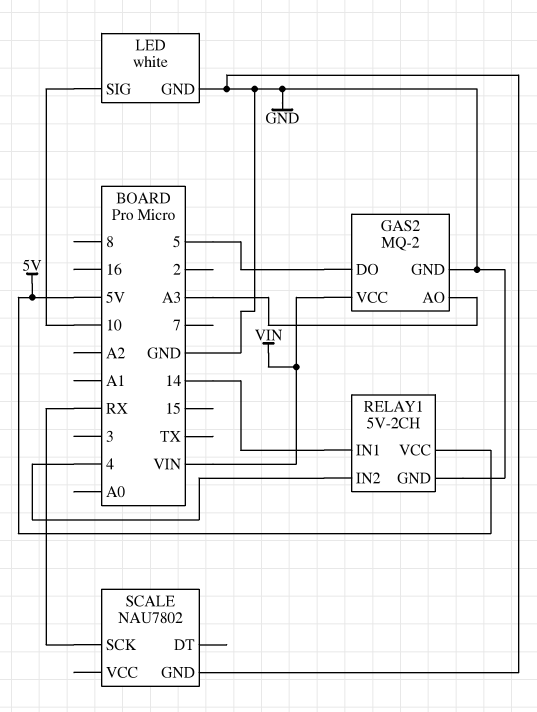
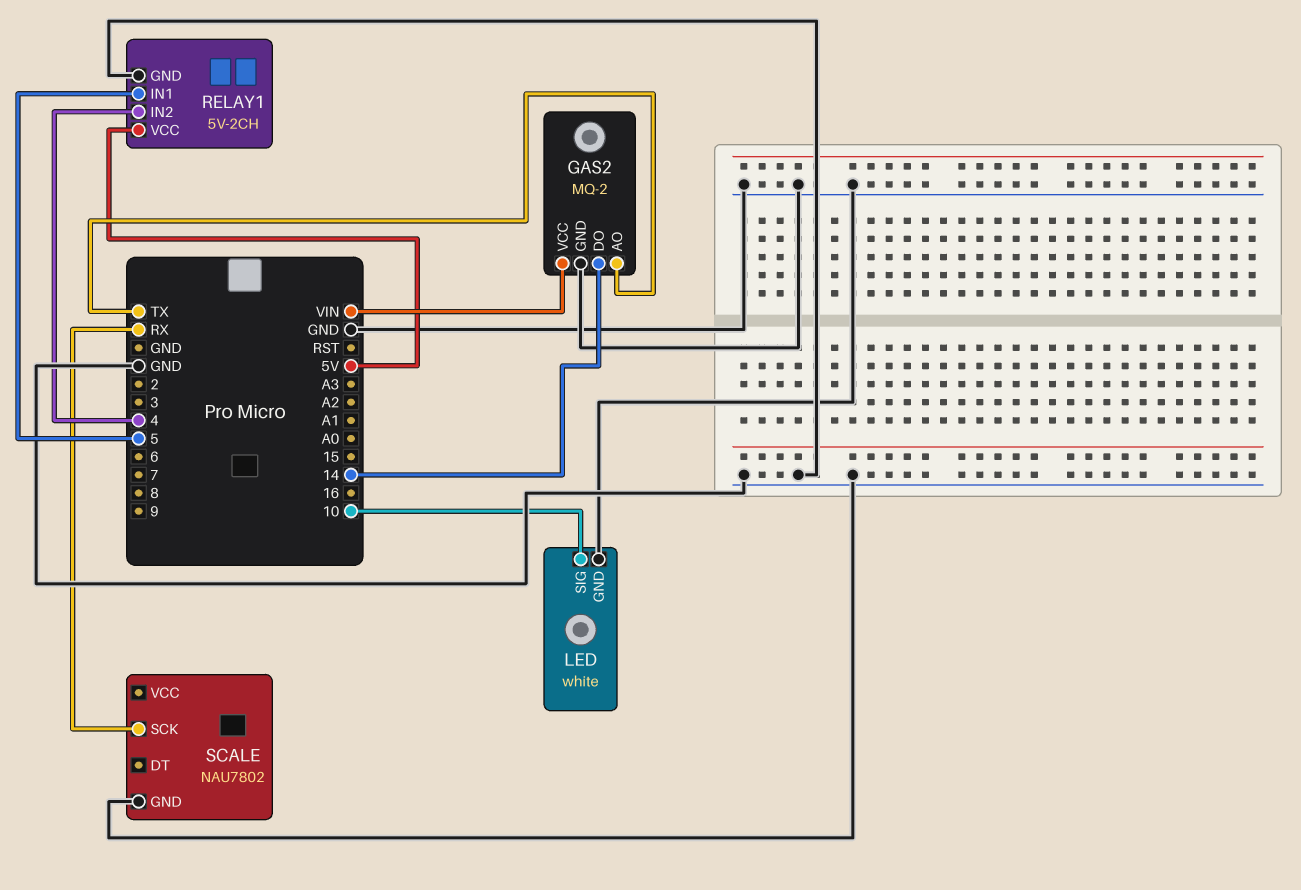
GAS2 pin AO: A3 -> TX
GAS2 pin DO: 5 -> 14
RELAY1 pin IN1: 14 -> 5

